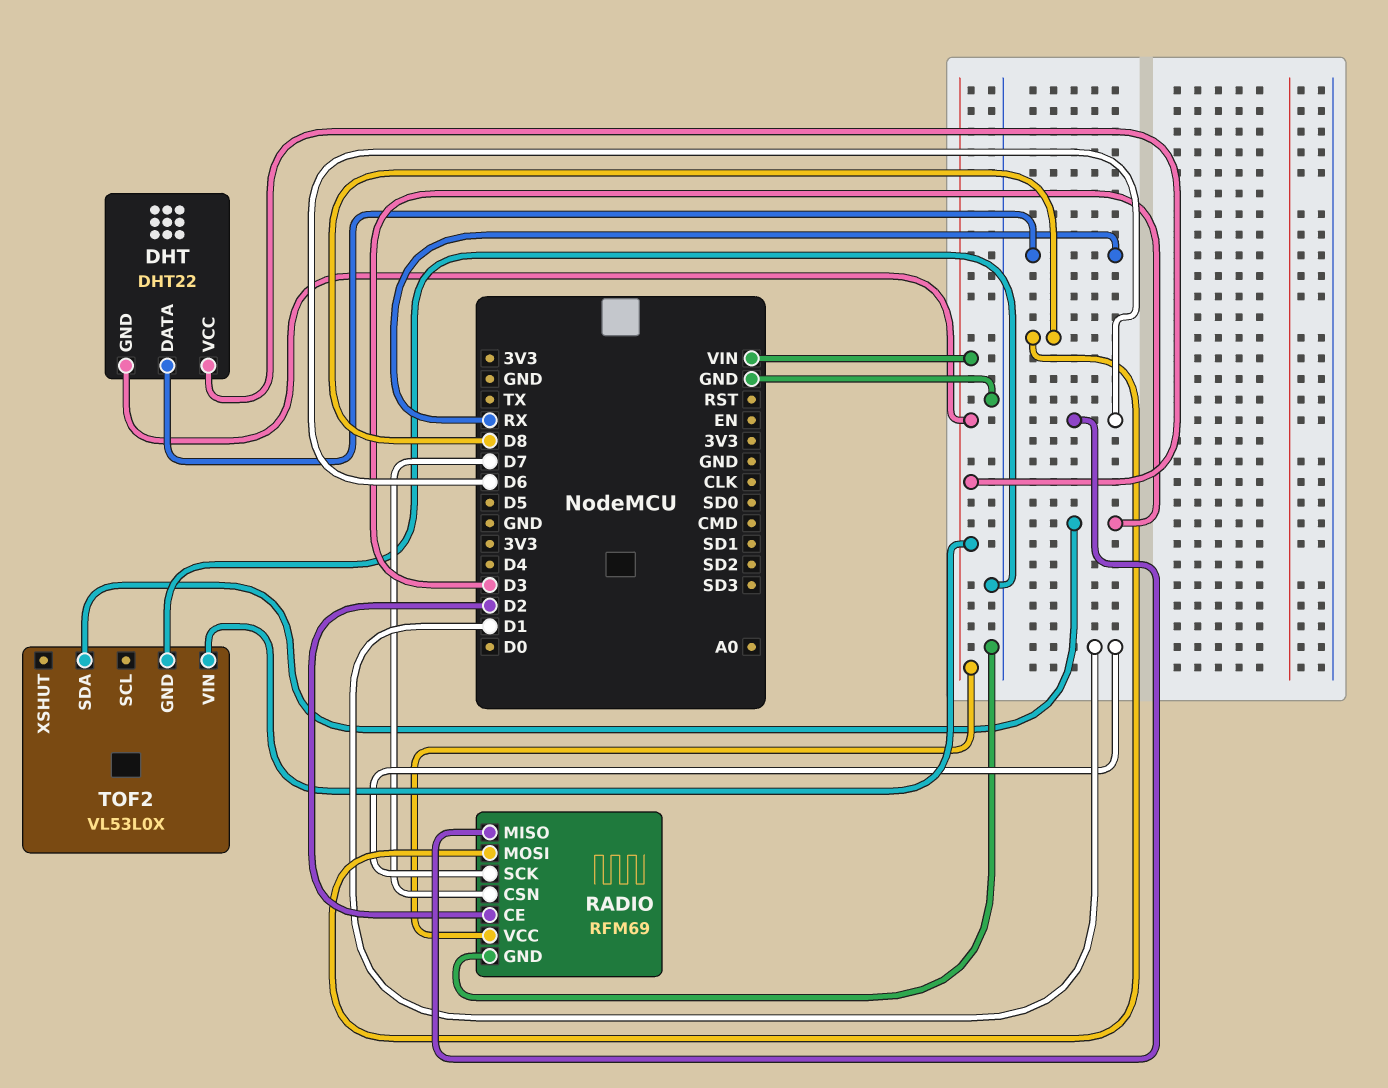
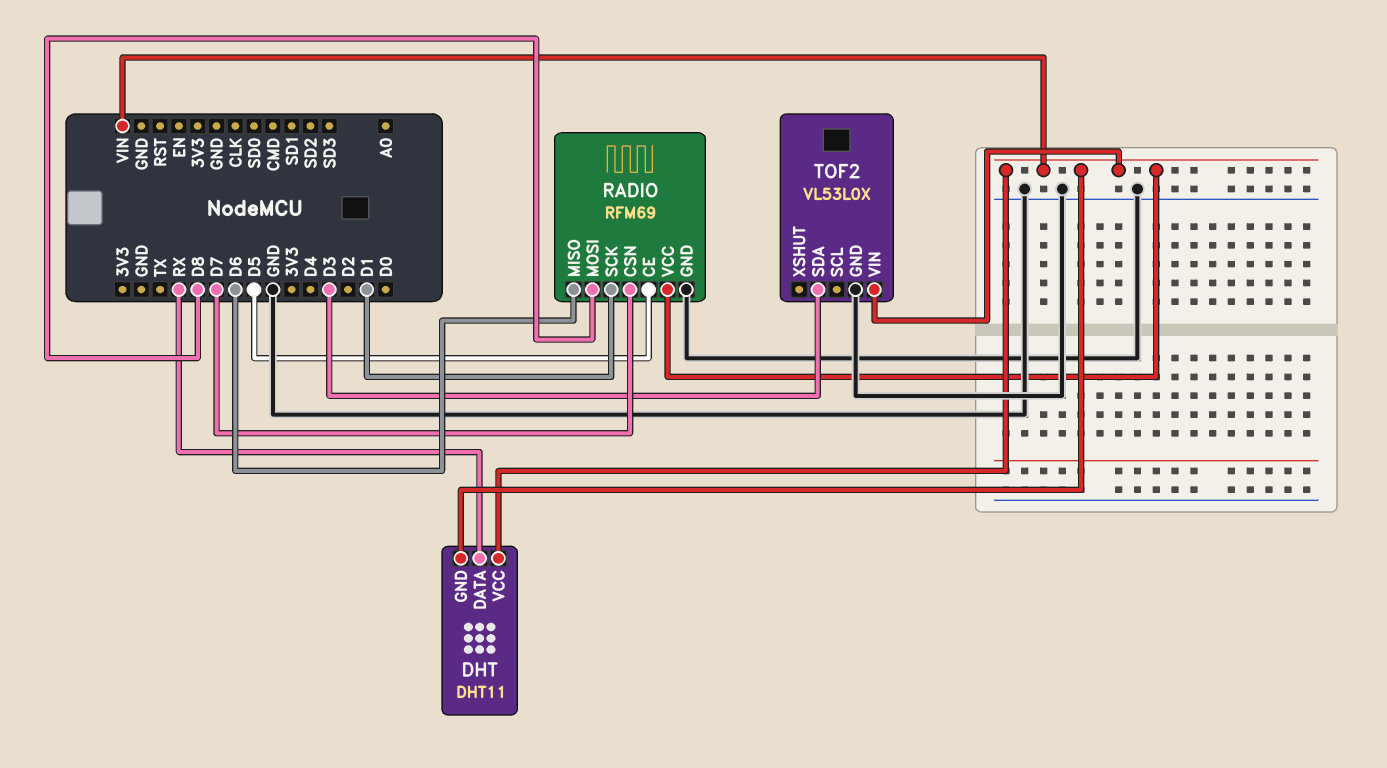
DHT: DHT22 -> DHT11
RADIO pin CE: D2 -> D5

